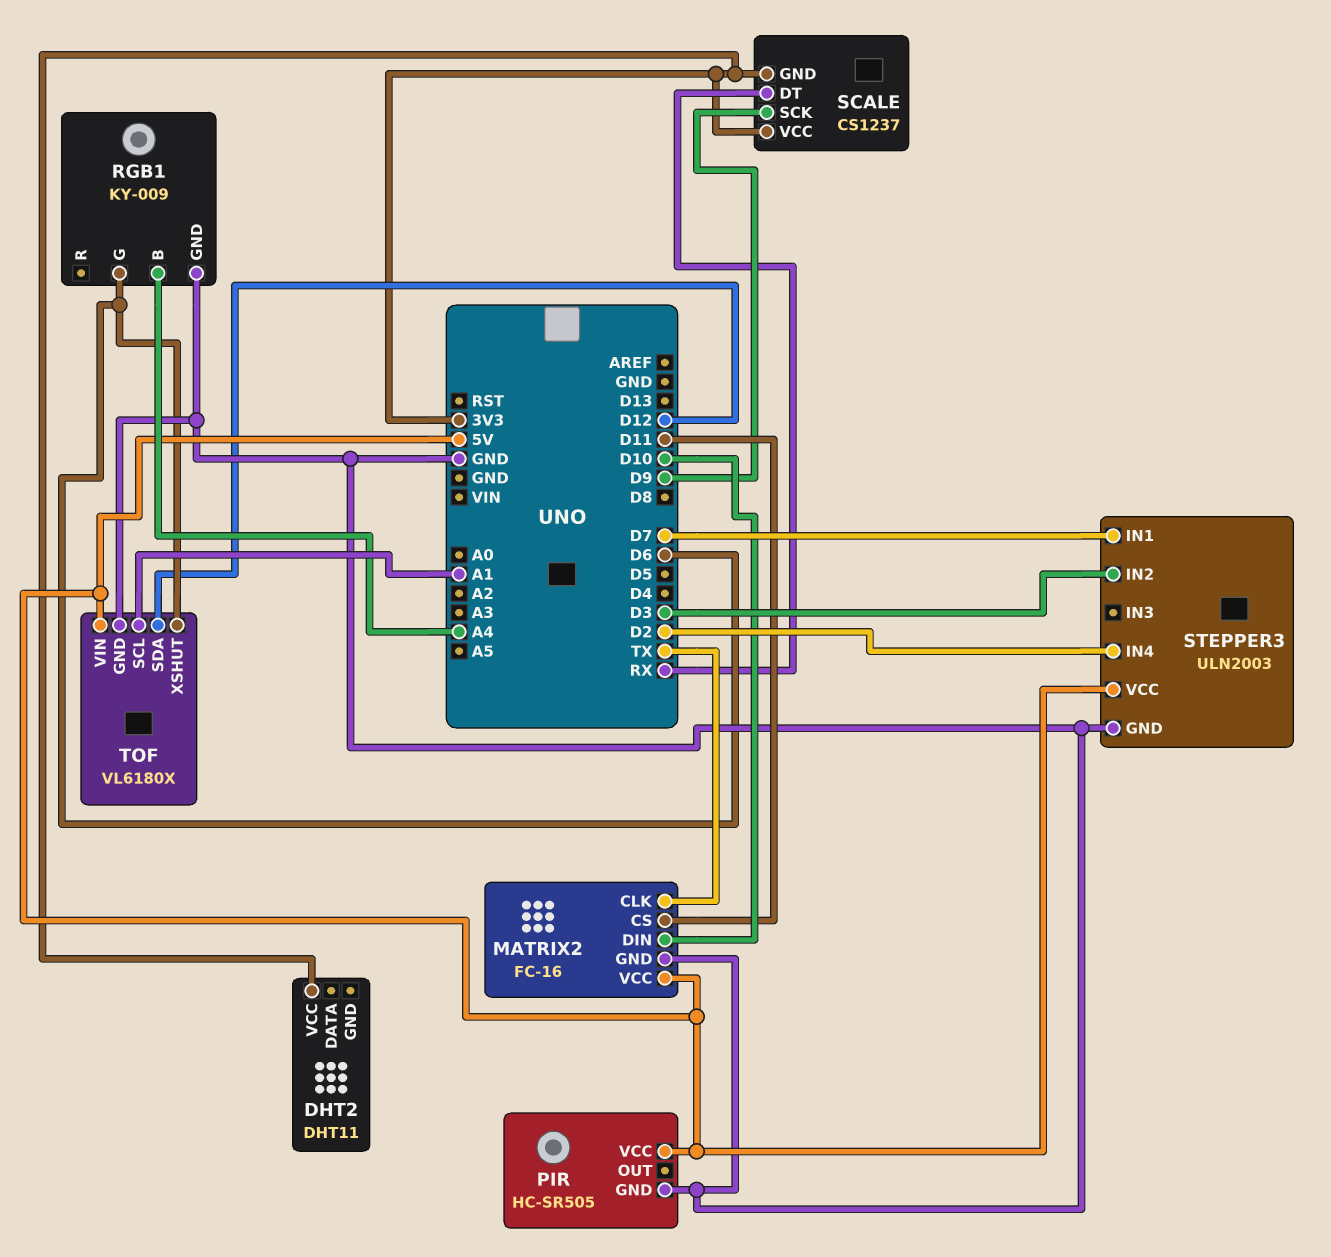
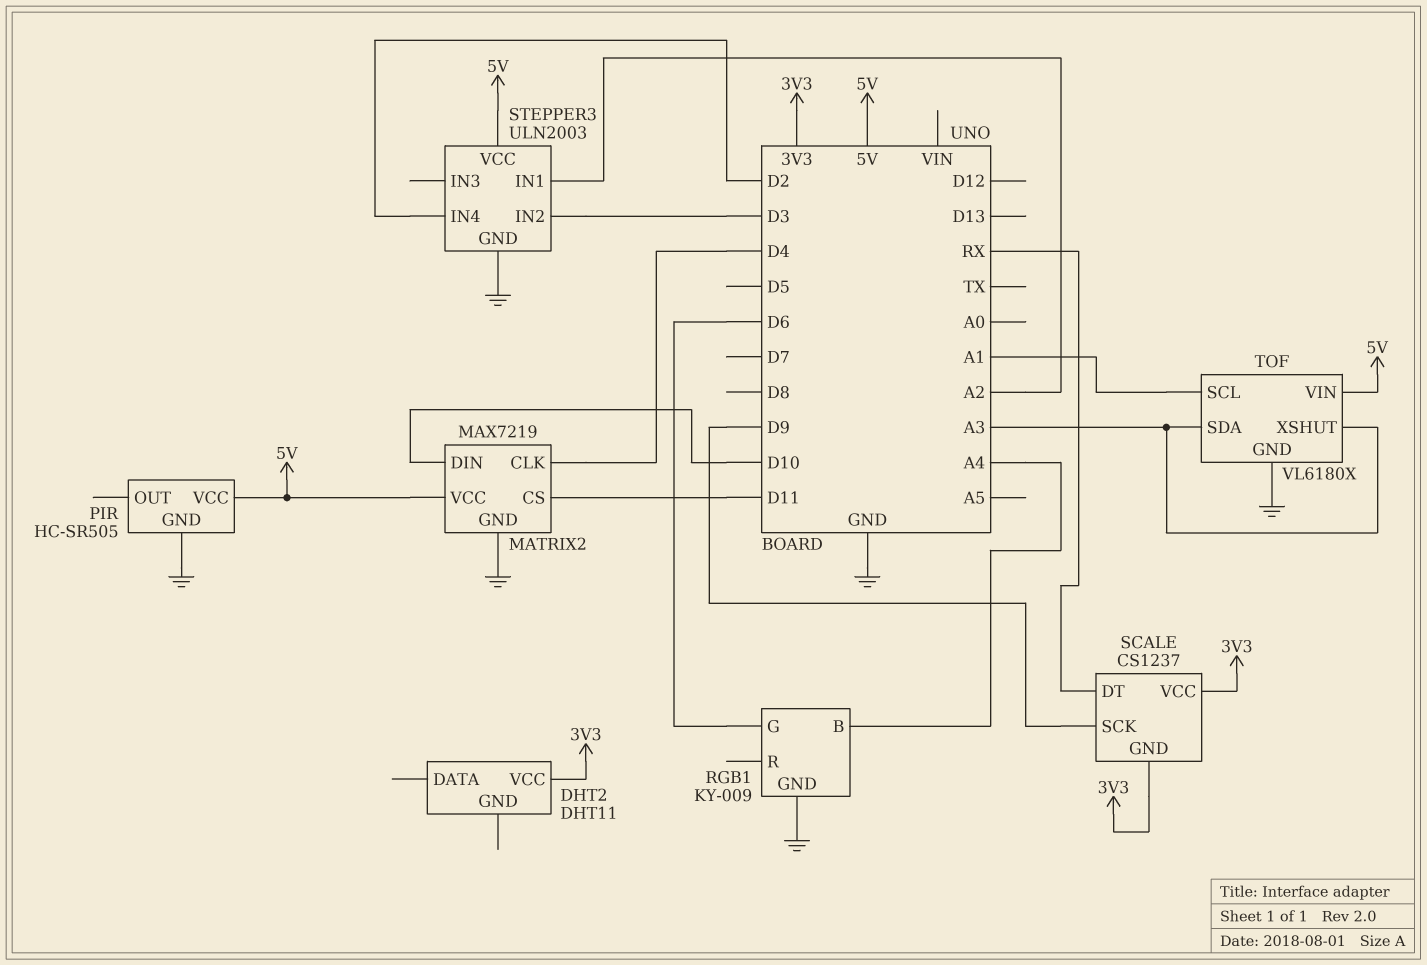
MATRIX2: FC-16 -> MAX7219
MATRIX2 pin CLK: TX -> D4
STEPPER3 pin IN1: D7 -> A2
TOF pin SDA: D12 -> A3
TOF pin XSHUT: D6 -> A3

